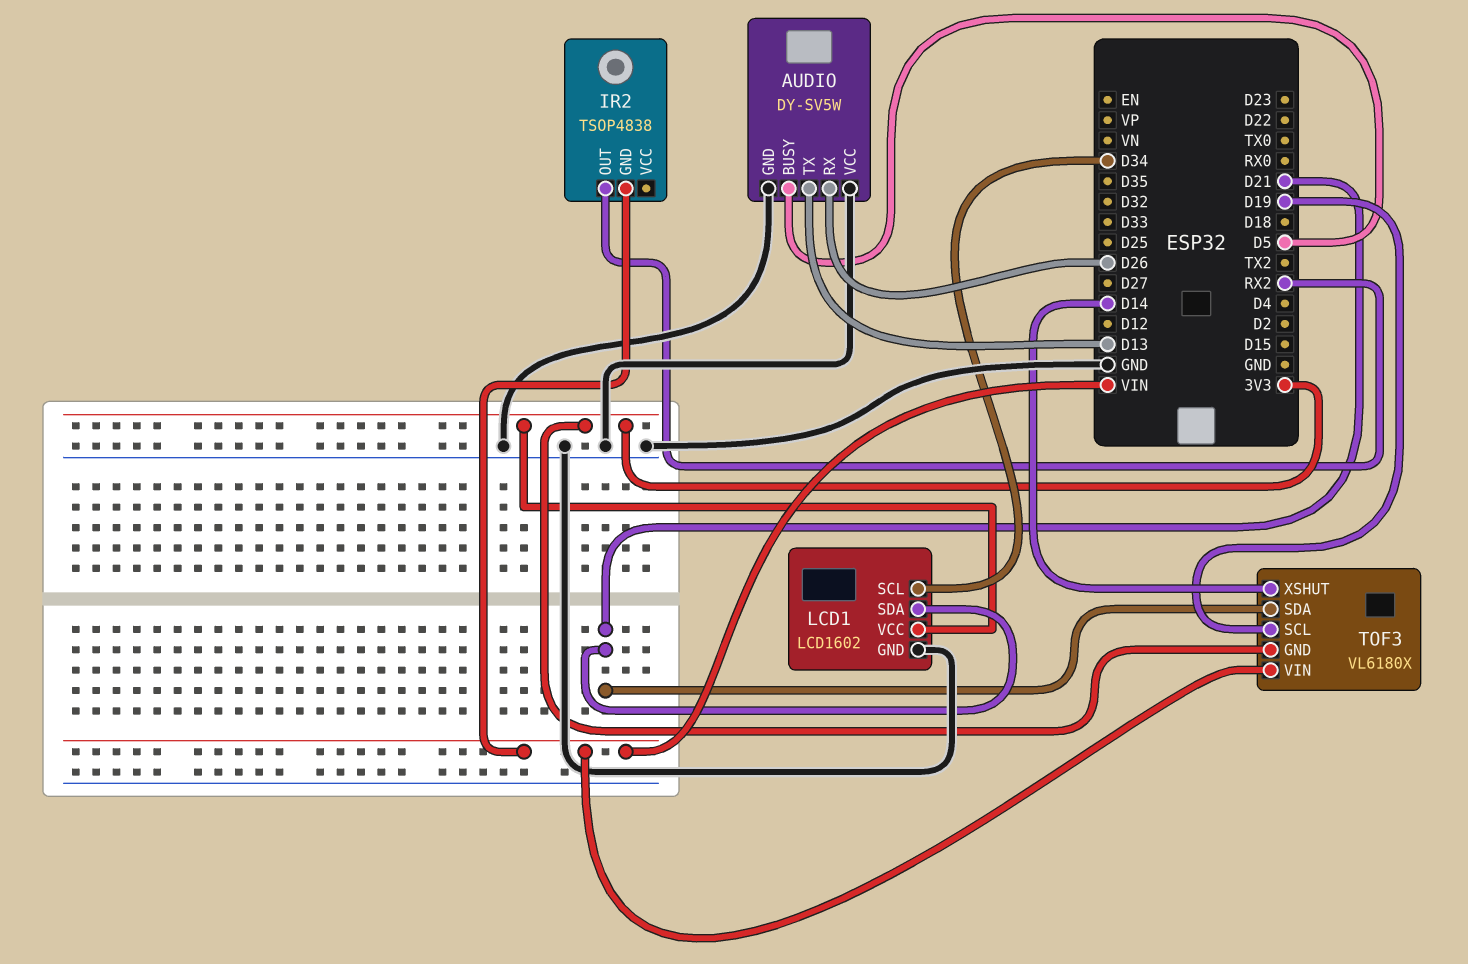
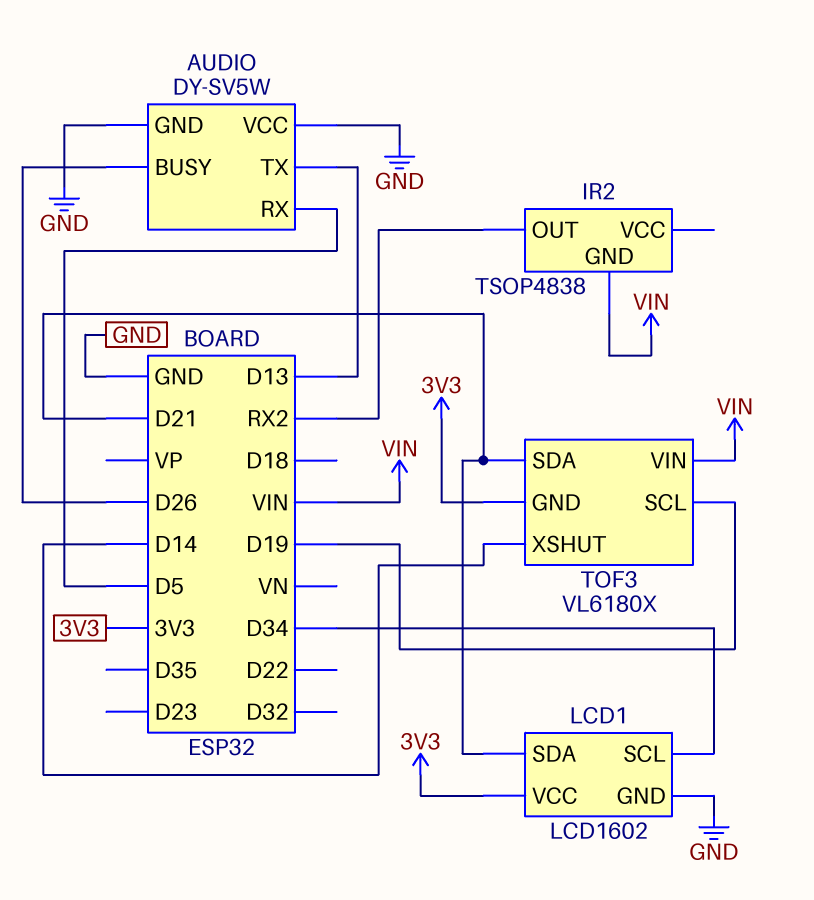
AUDIO pin BUSY: D5 -> D26
AUDIO pin RX: D26 -> D5

